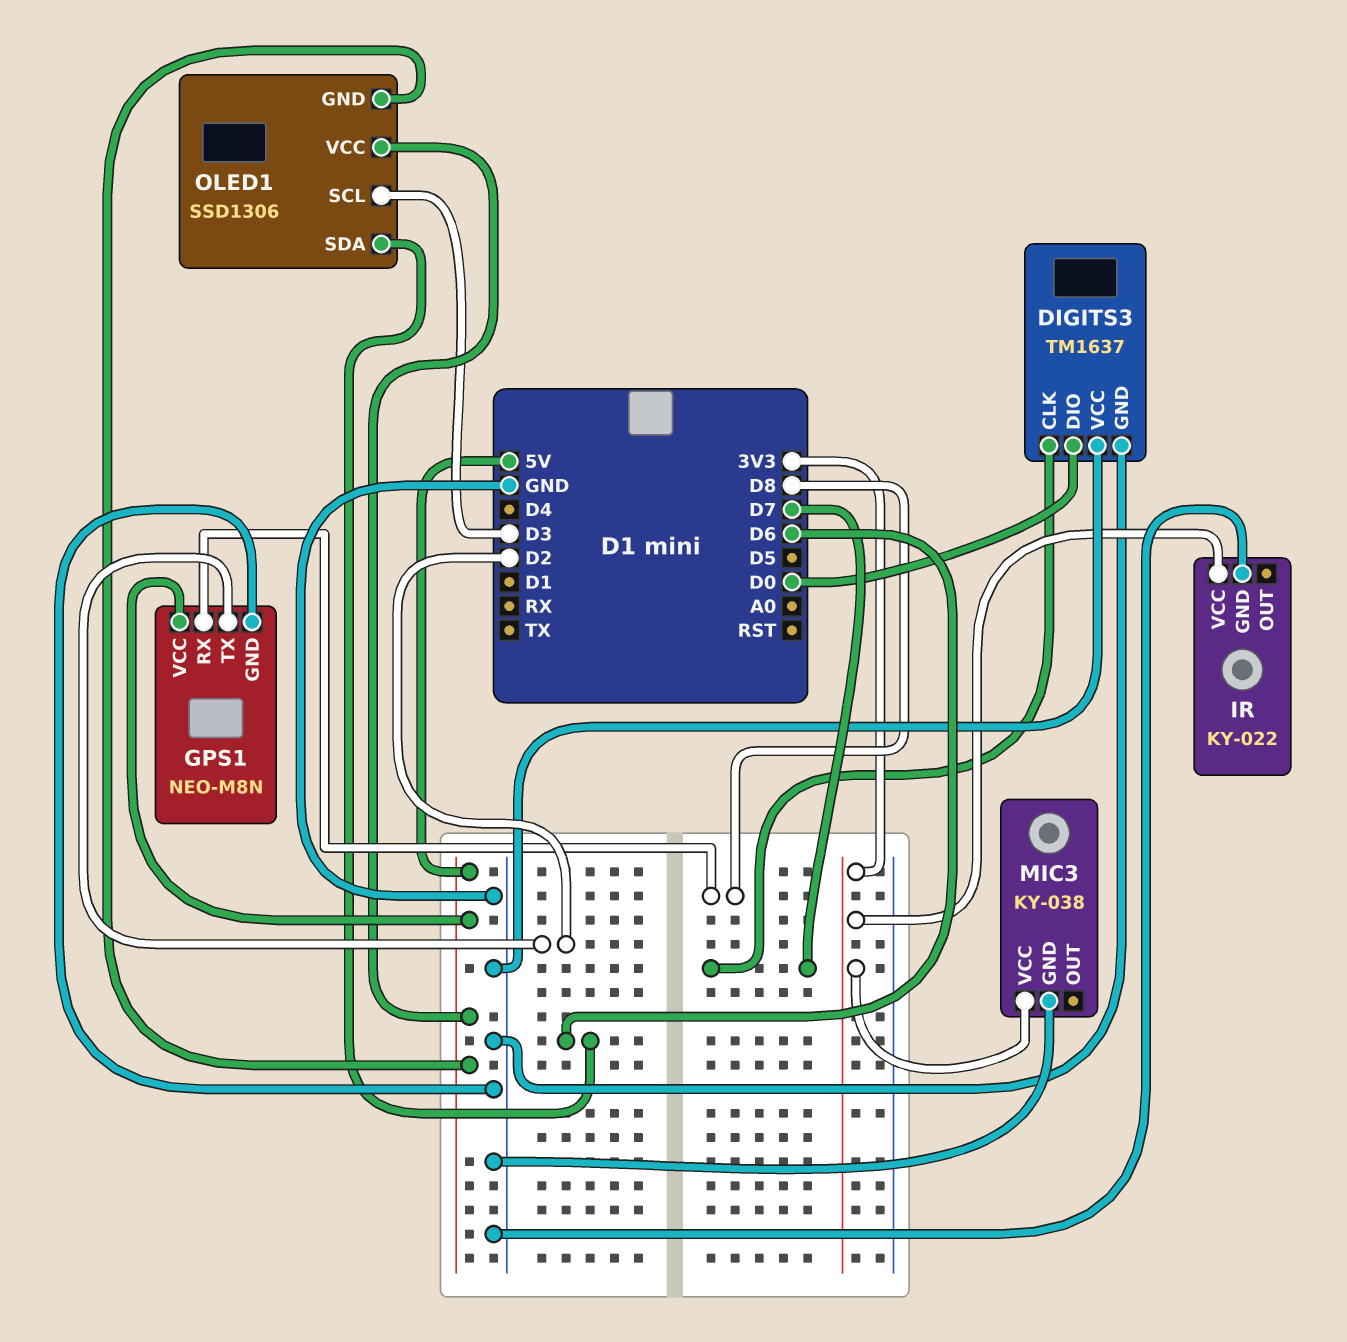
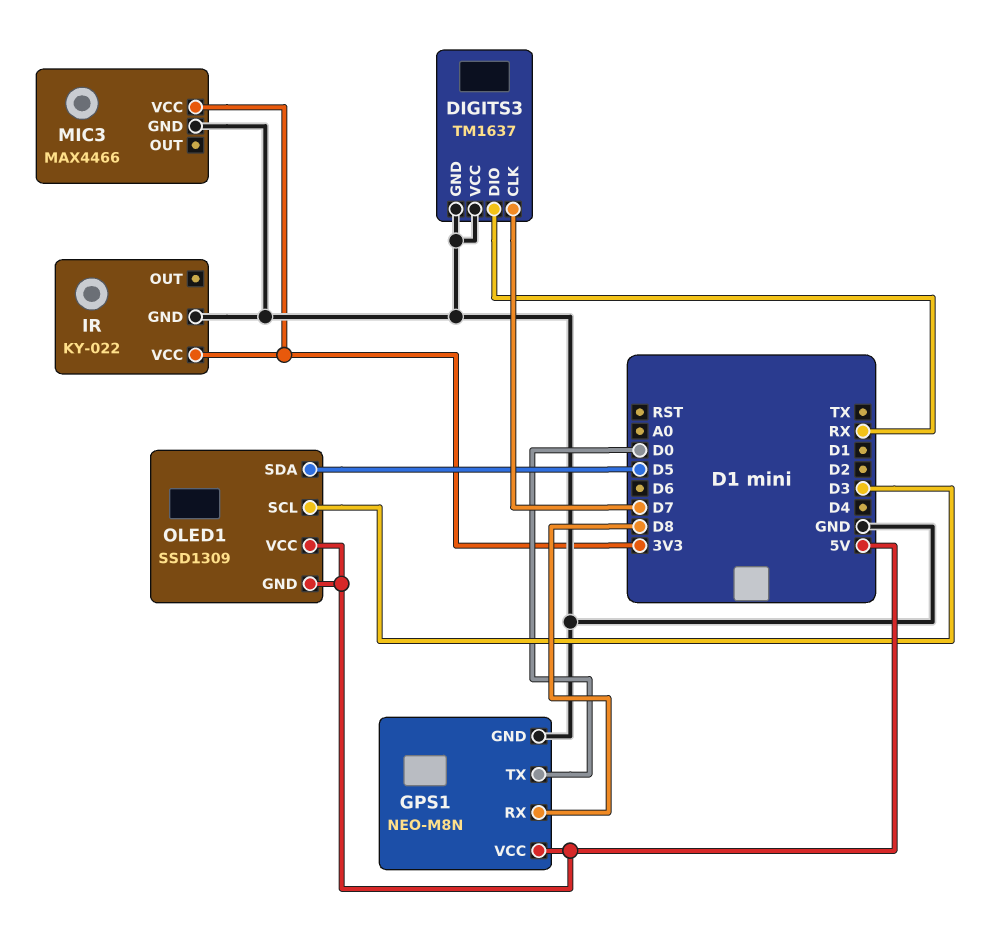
DIGITS3 pin DIO: D0 -> RX
GPS1 pin TX: D2 -> D0
MIC3: KY-038 -> MAX4466
OLED1: SSD1306 -> SSD1309
OLED1 pin SDA: D6 -> D5

